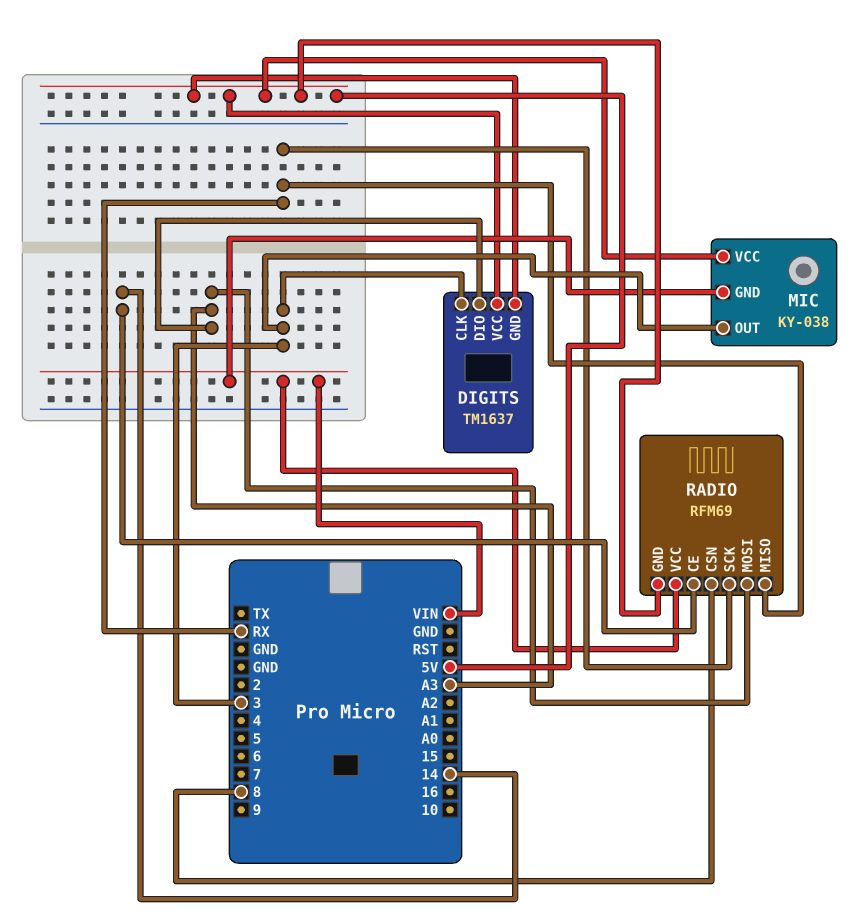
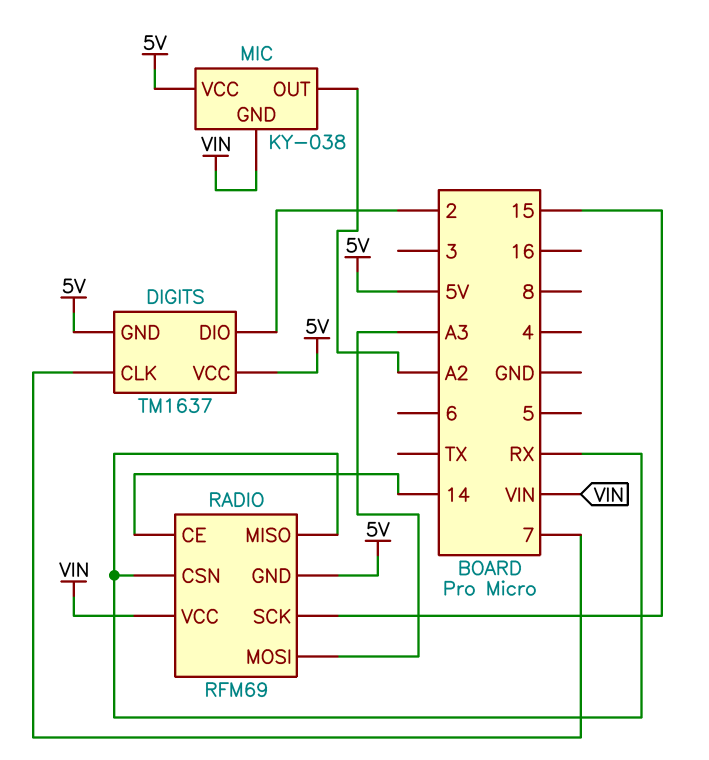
DIGITS pin CLK: 3 -> 7
DIGITS pin DIO: A3 -> 2
MIC pin OUT: 3 -> A2
RADIO pin CSN: 8 -> RX
RADIO pin SCK: RX -> 15

